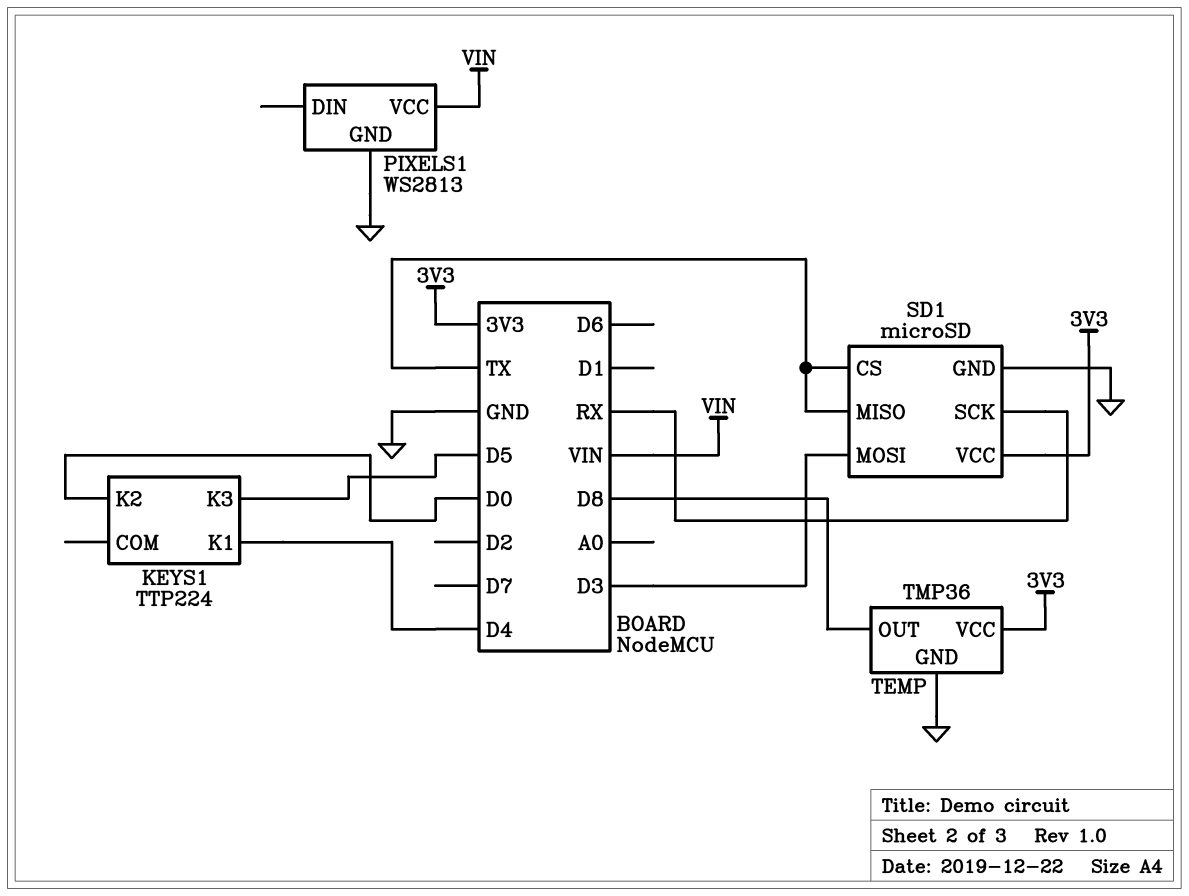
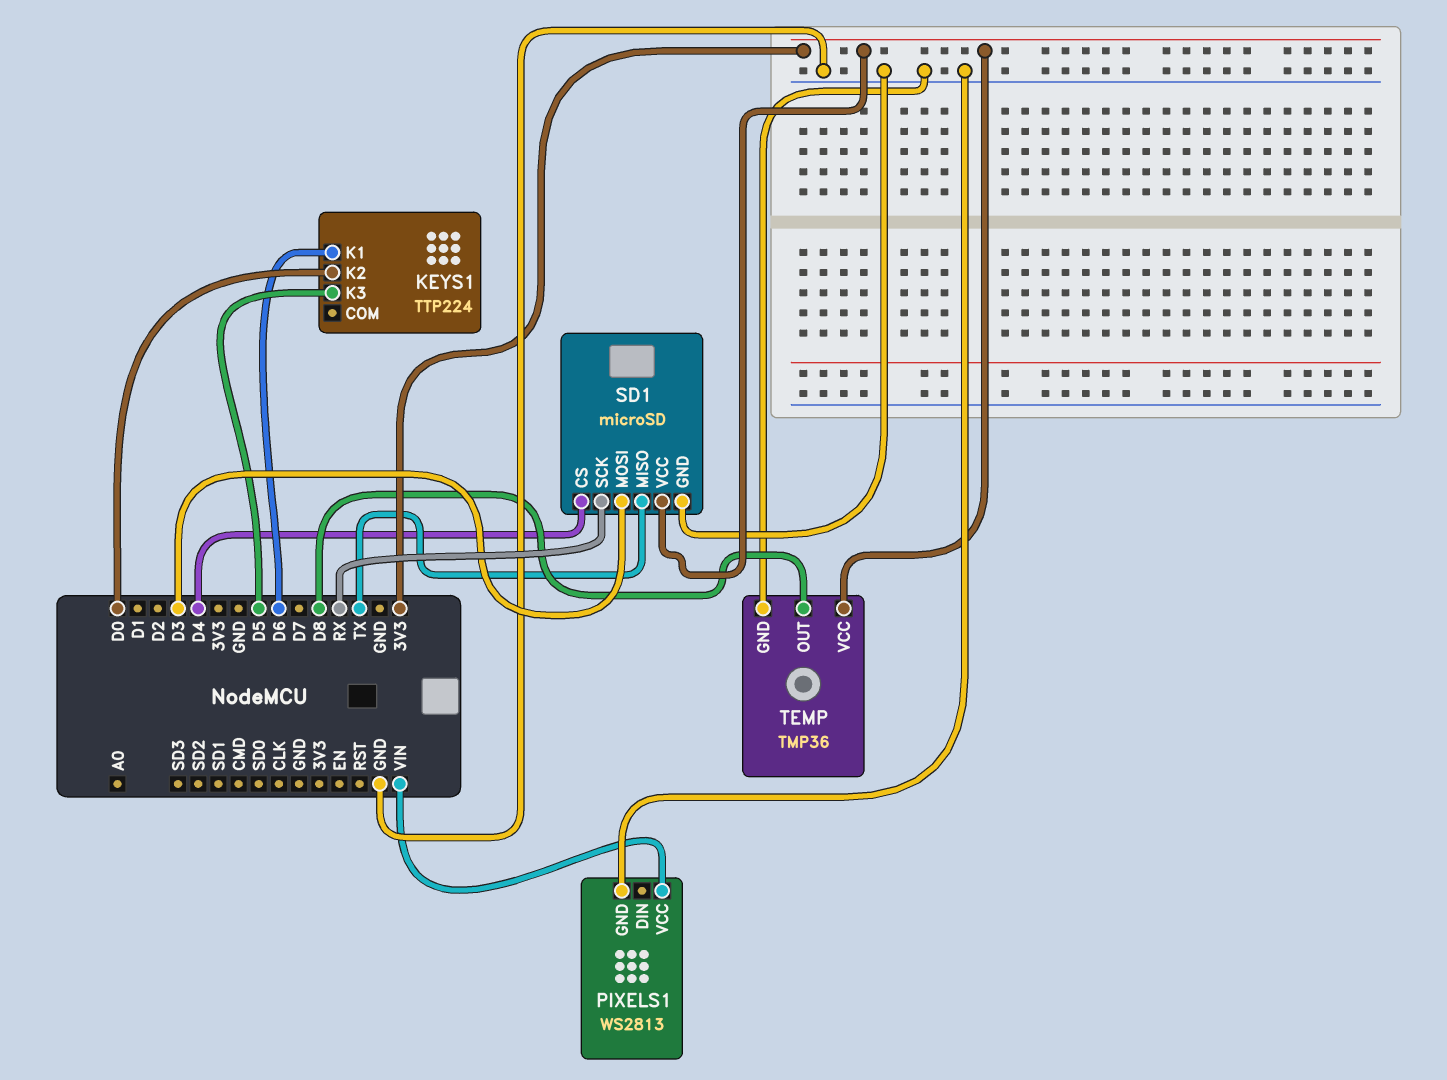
KEYS1 pin K1: D4 -> D6
SD1 pin CS: TX -> D4

